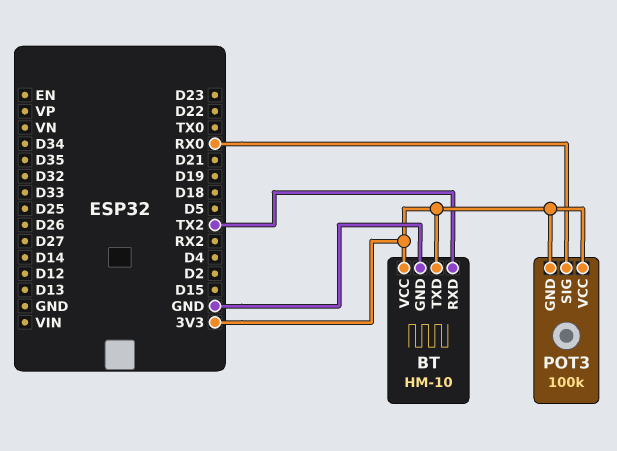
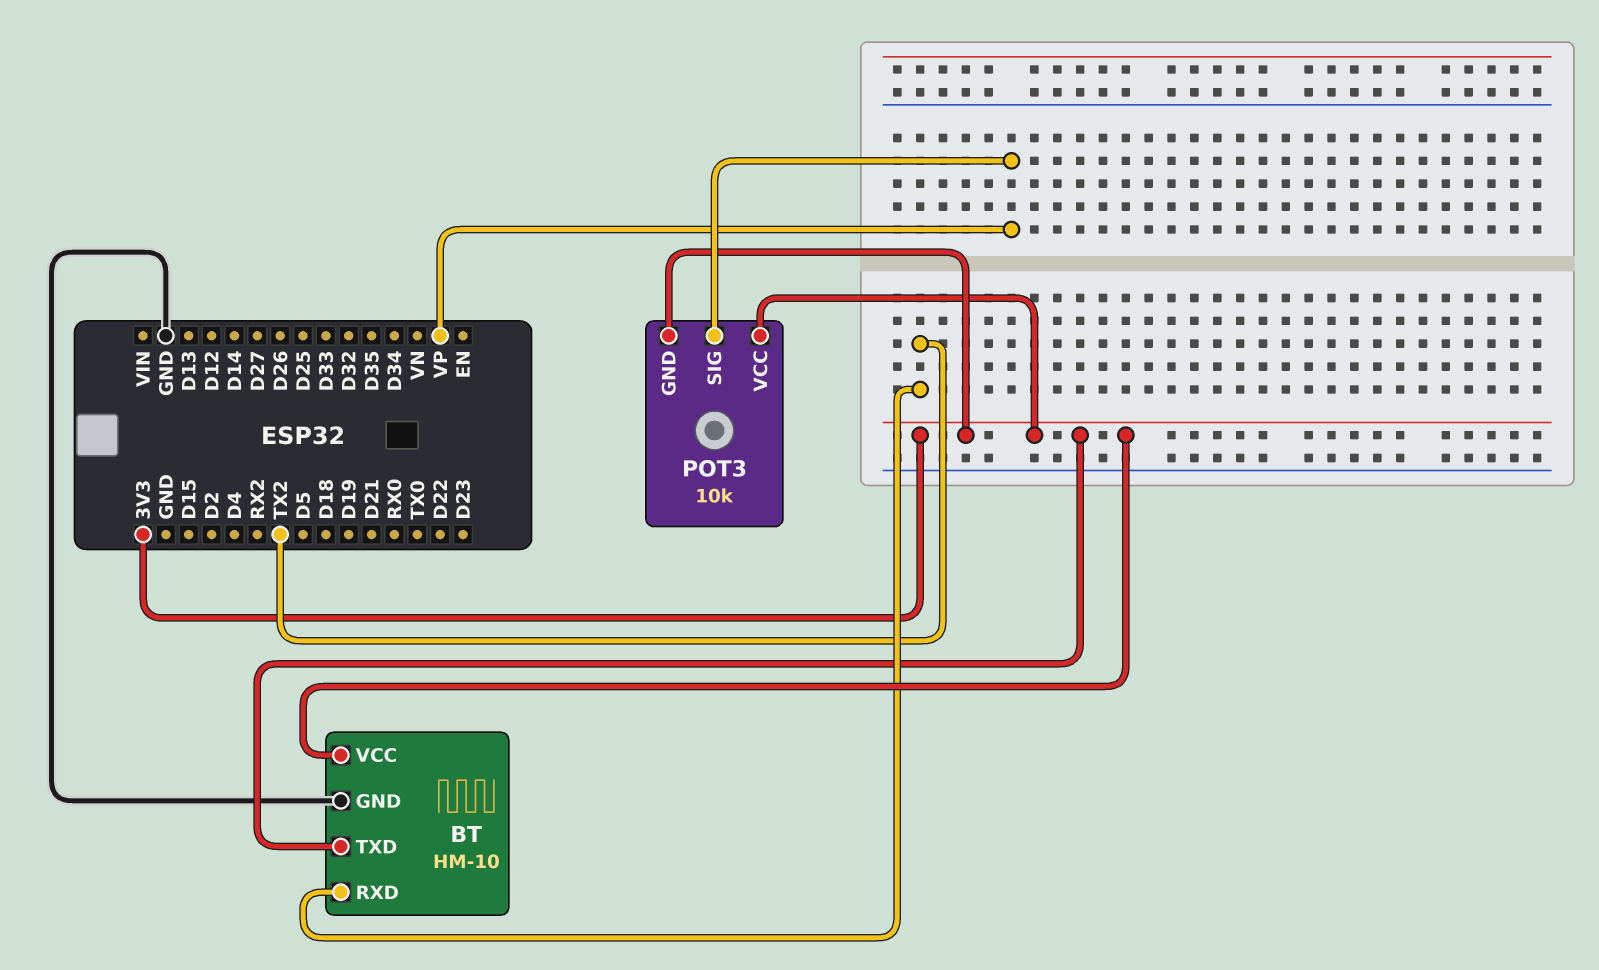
POT3: 100k -> 10k
POT3 pin SIG: RX0 -> VP

